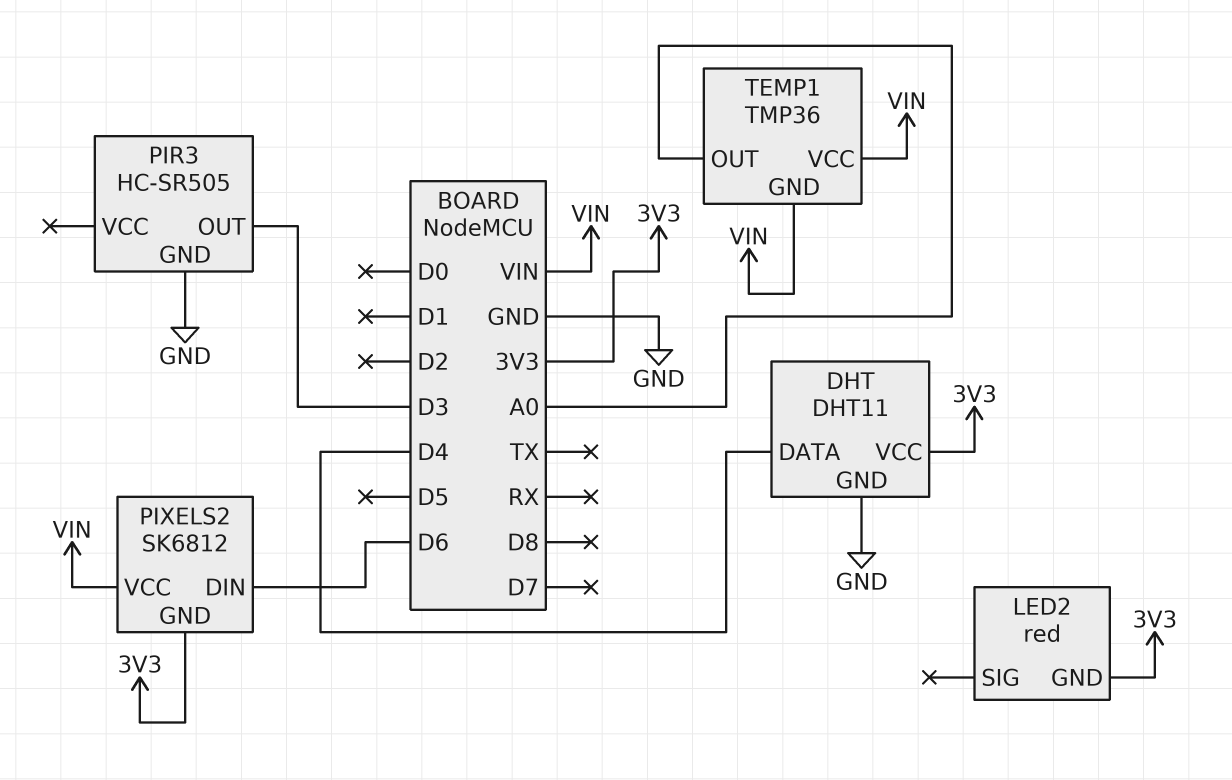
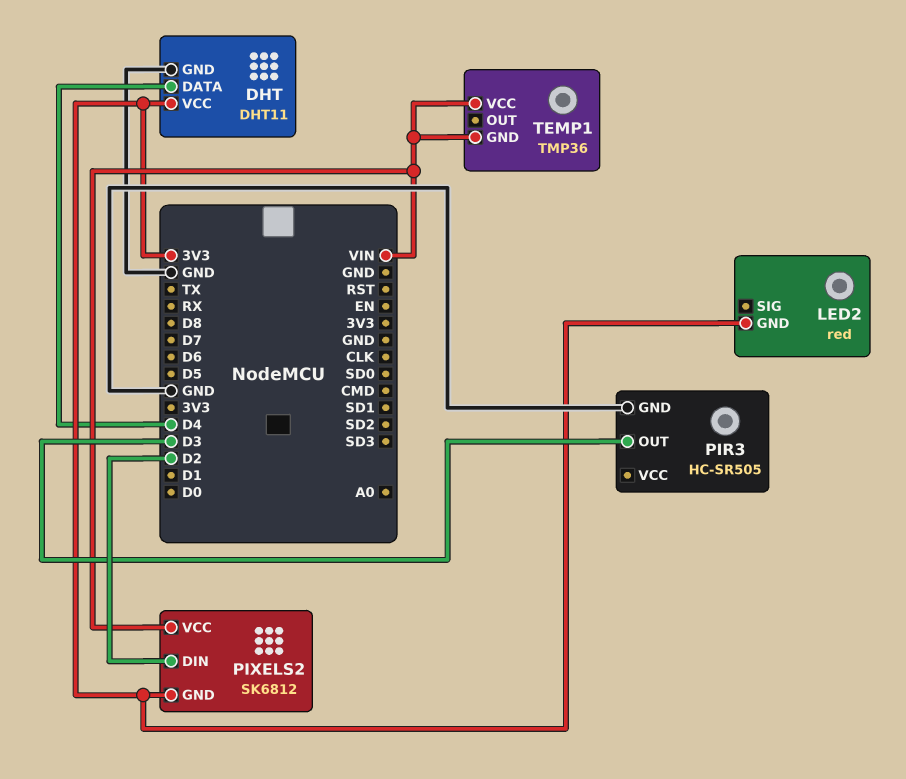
PIXELS2 pin DIN: D6 -> D2
TEMP1 pin OUT: A0 -> none

